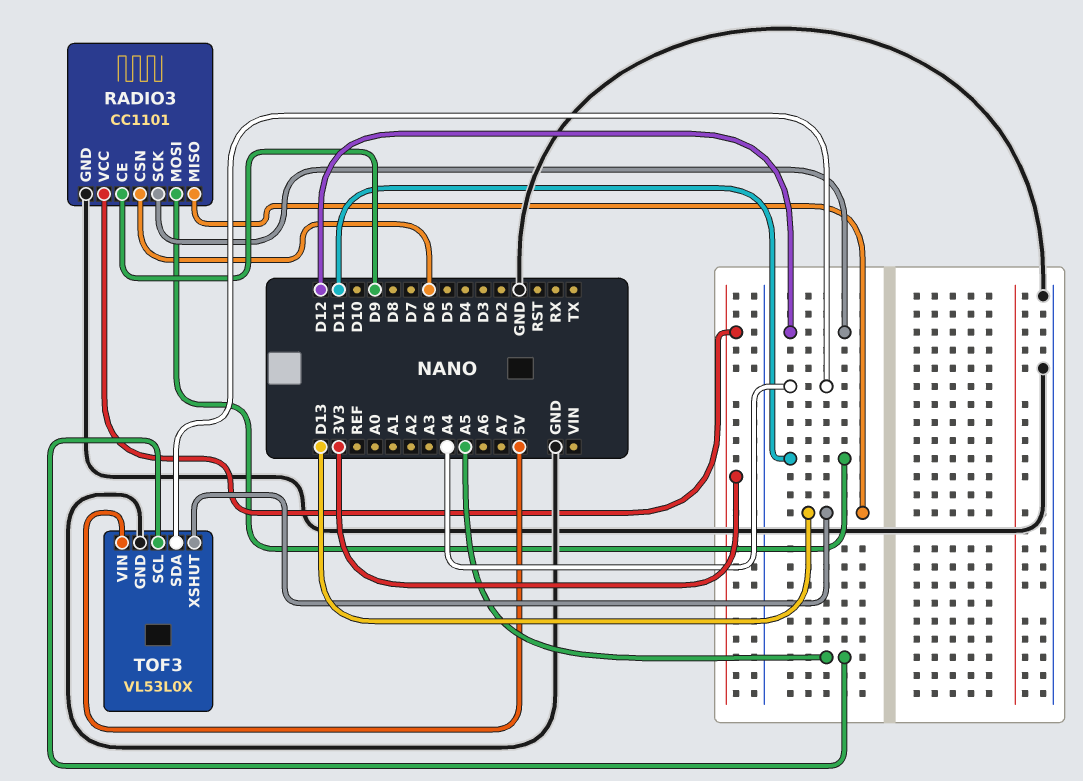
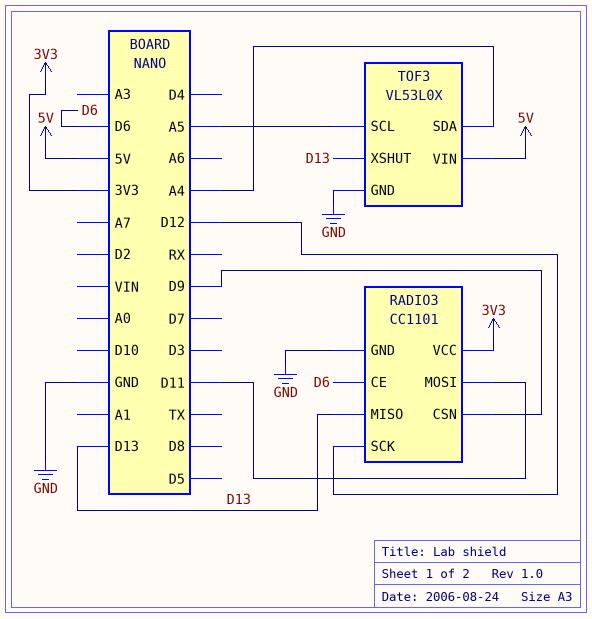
RADIO3 pin CE: D9 -> D6
RADIO3 pin CSN: D6 -> D9

